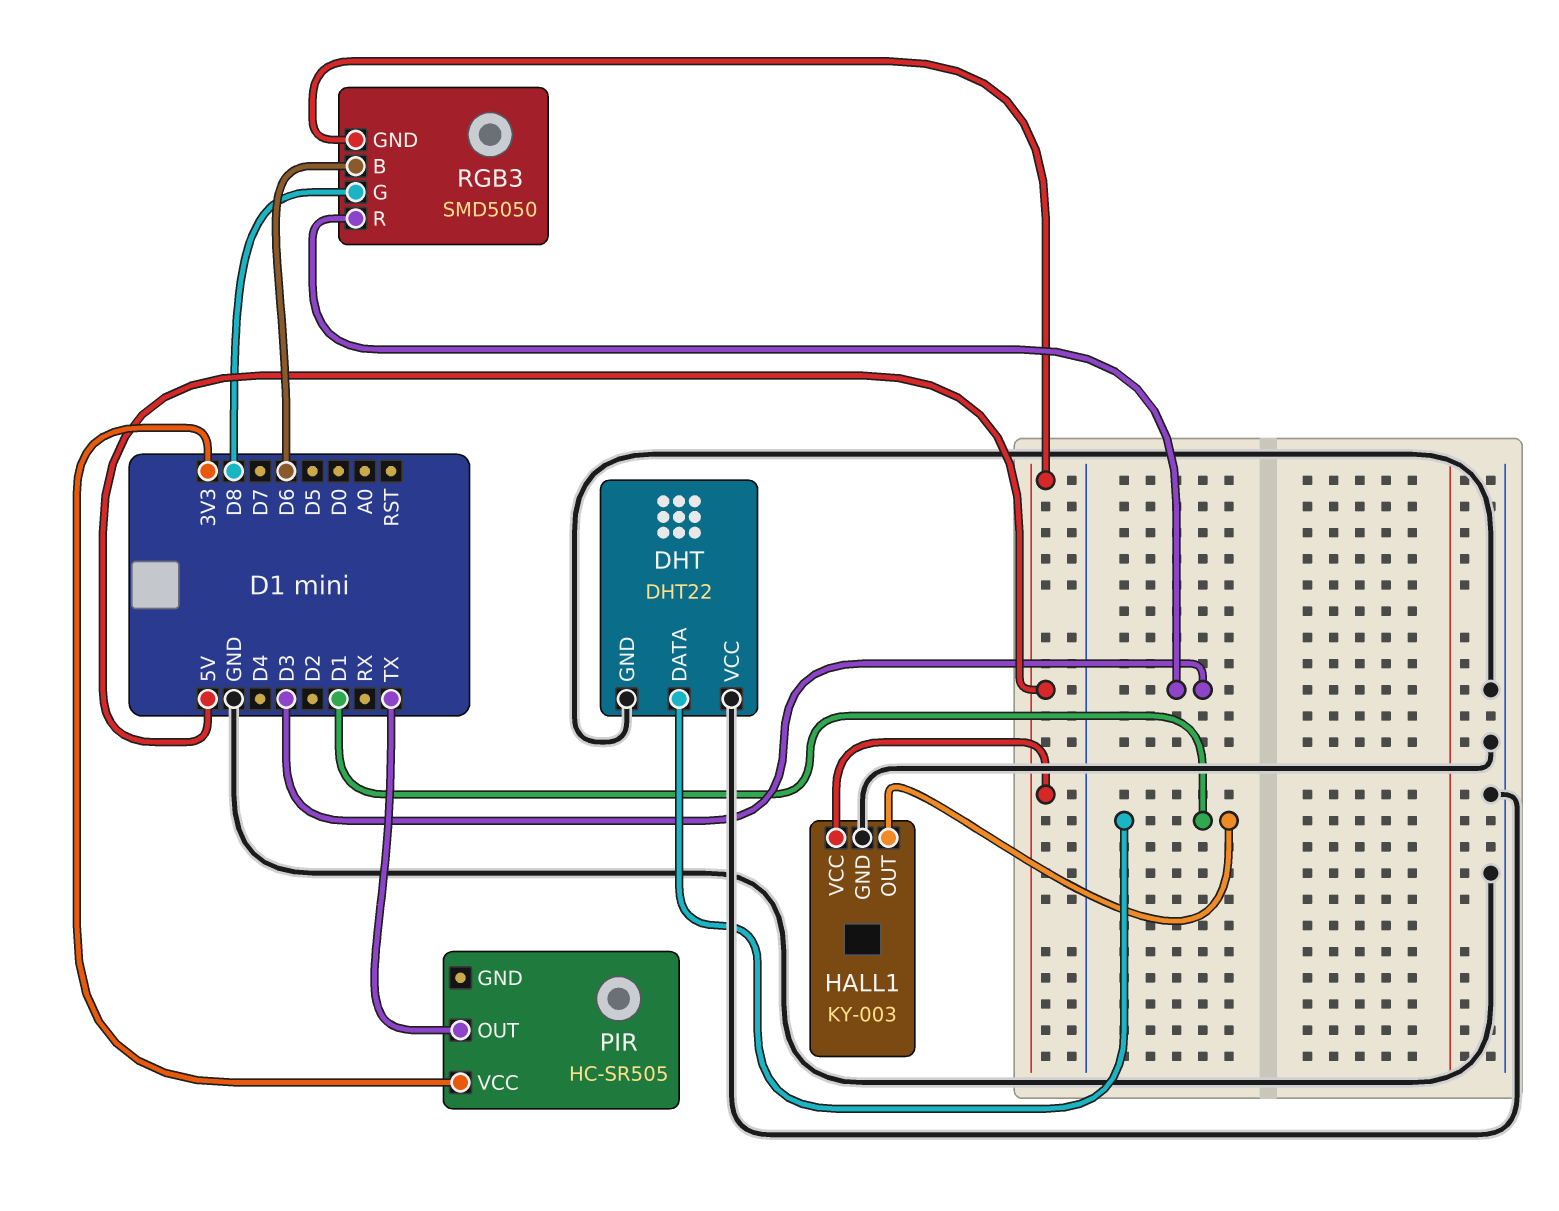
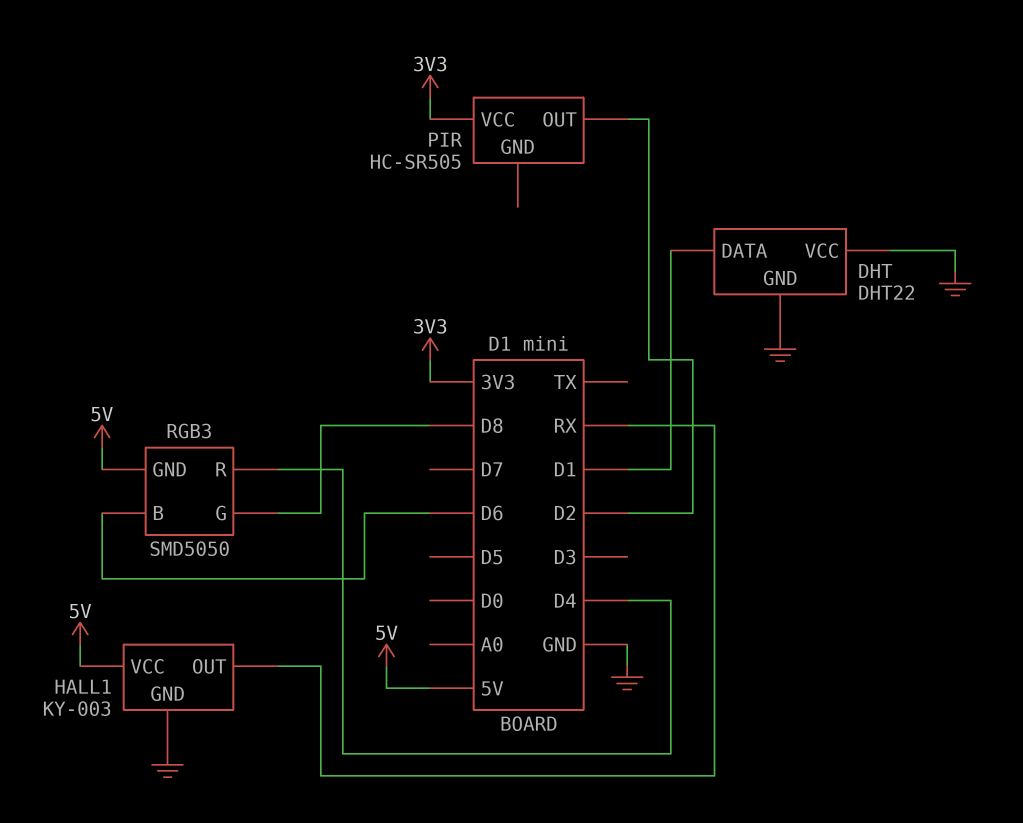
HALL1 pin OUT: D1 -> RX
PIR pin OUT: TX -> D2
RGB3 pin R: D3 -> D4

